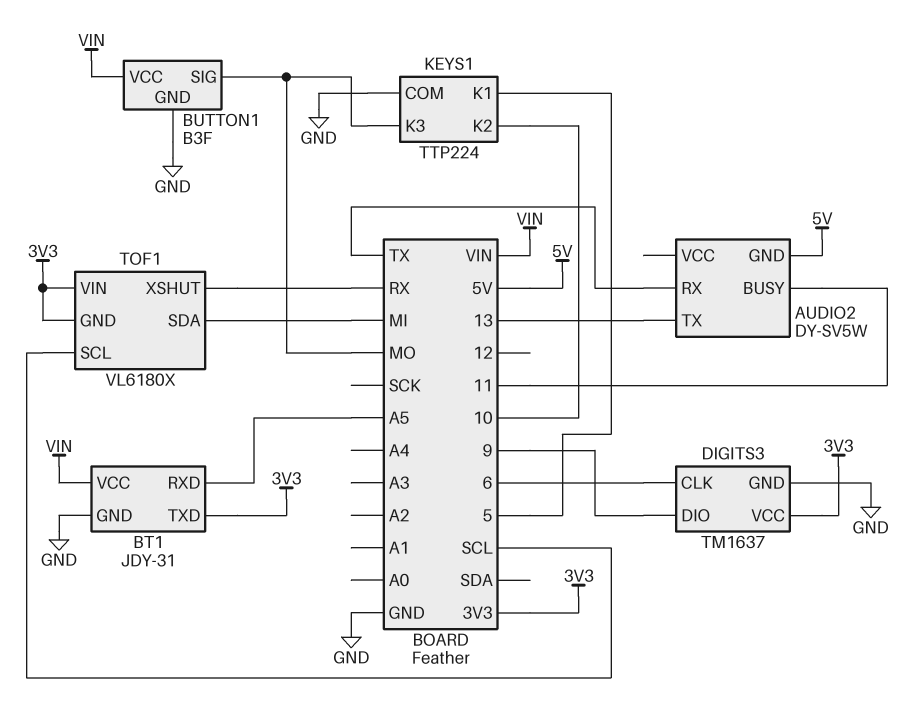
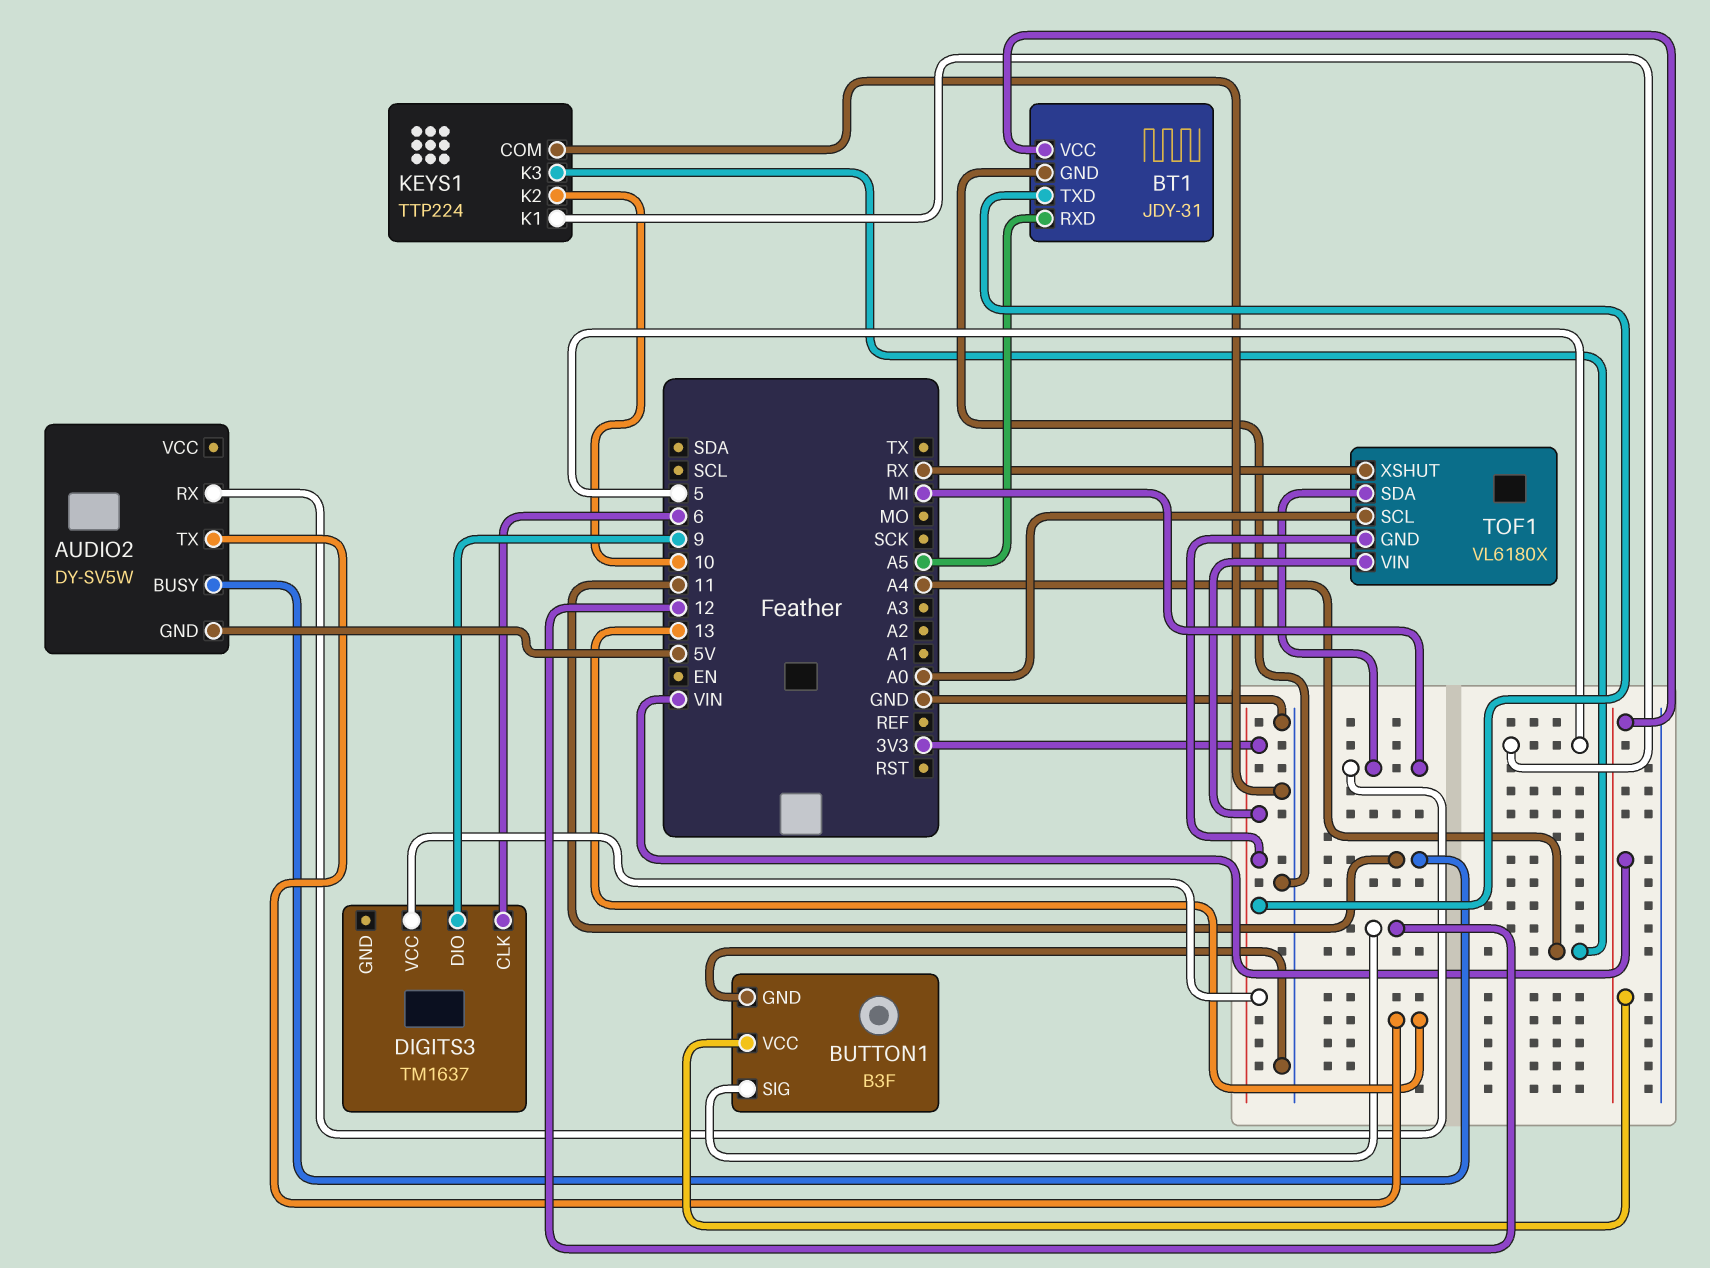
AUDIO2 pin RX: TX -> MI
BUTTON1 pin SIG: MO -> 12
DIGITS3 pin GND: GND -> none
KEYS1 pin K3: MO -> A4
TOF1 pin SCL: SCL -> A0

